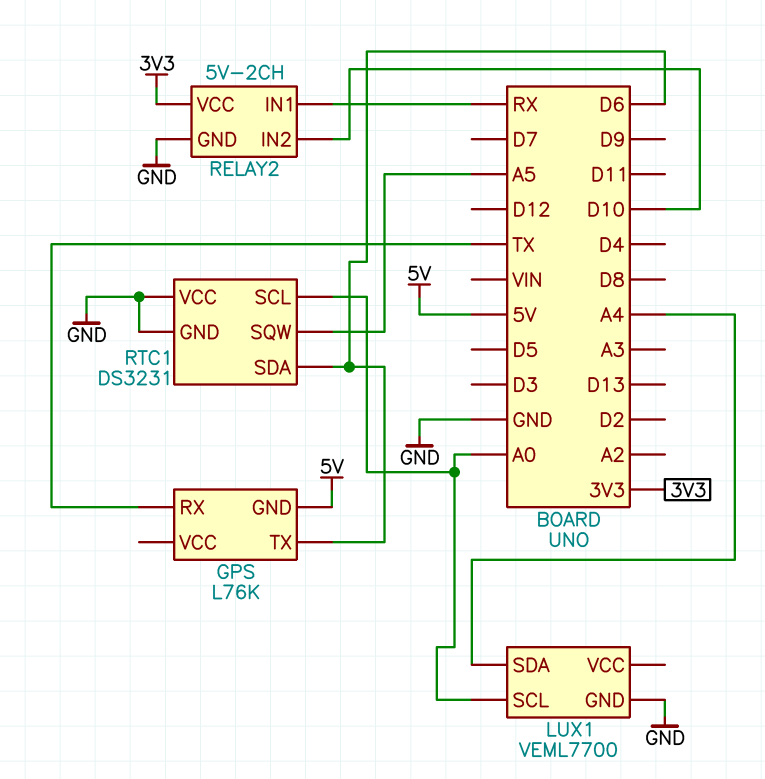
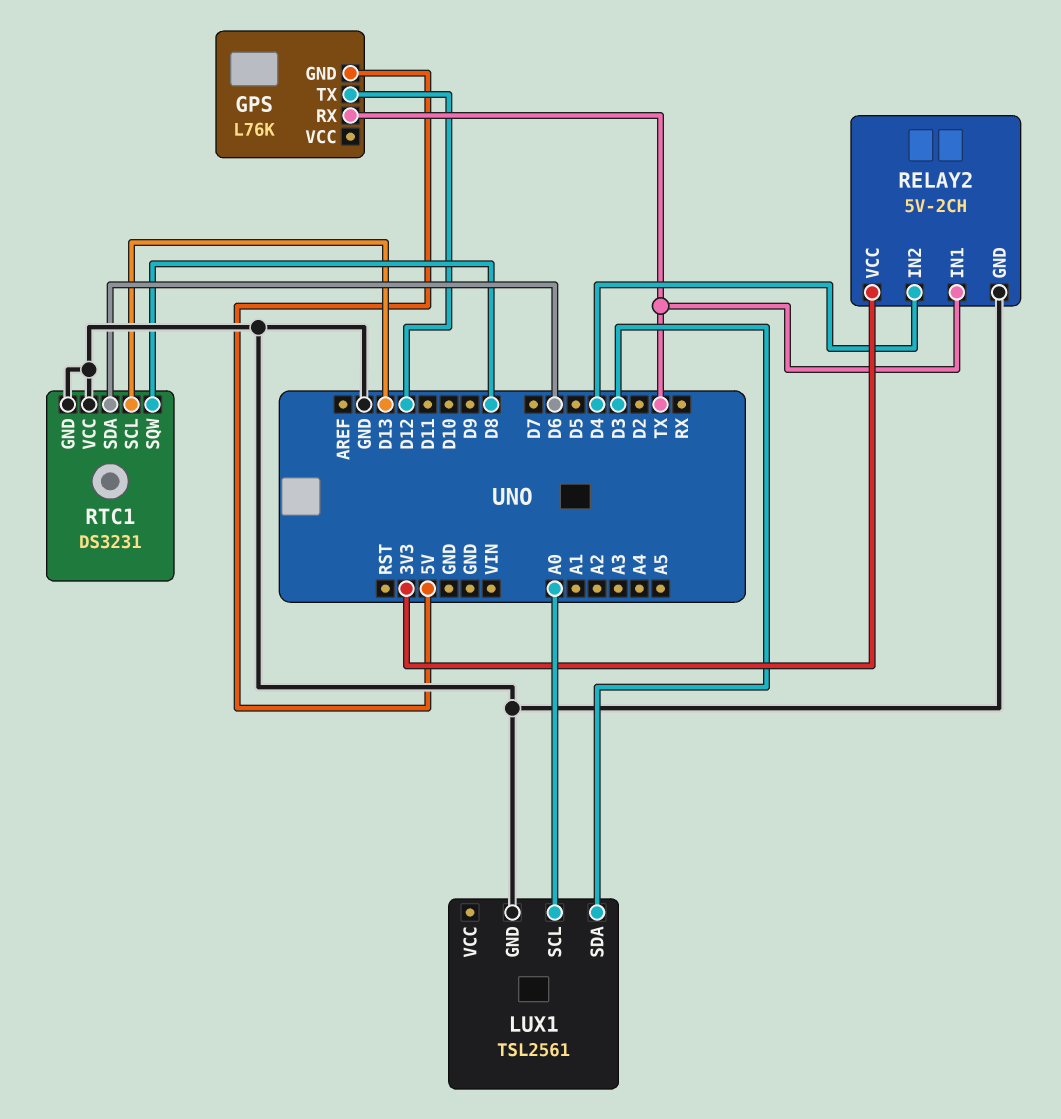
GPS pin TX: D6 -> D12
LUX1: VEML7700 -> TSL2561
LUX1 pin SDA: A4 -> D3
RELAY2 pin IN1: RX -> TX
RELAY2 pin IN2: D10 -> D4
RTC1 pin SCL: A0 -> D13
RTC1 pin SQW: A5 -> D8

